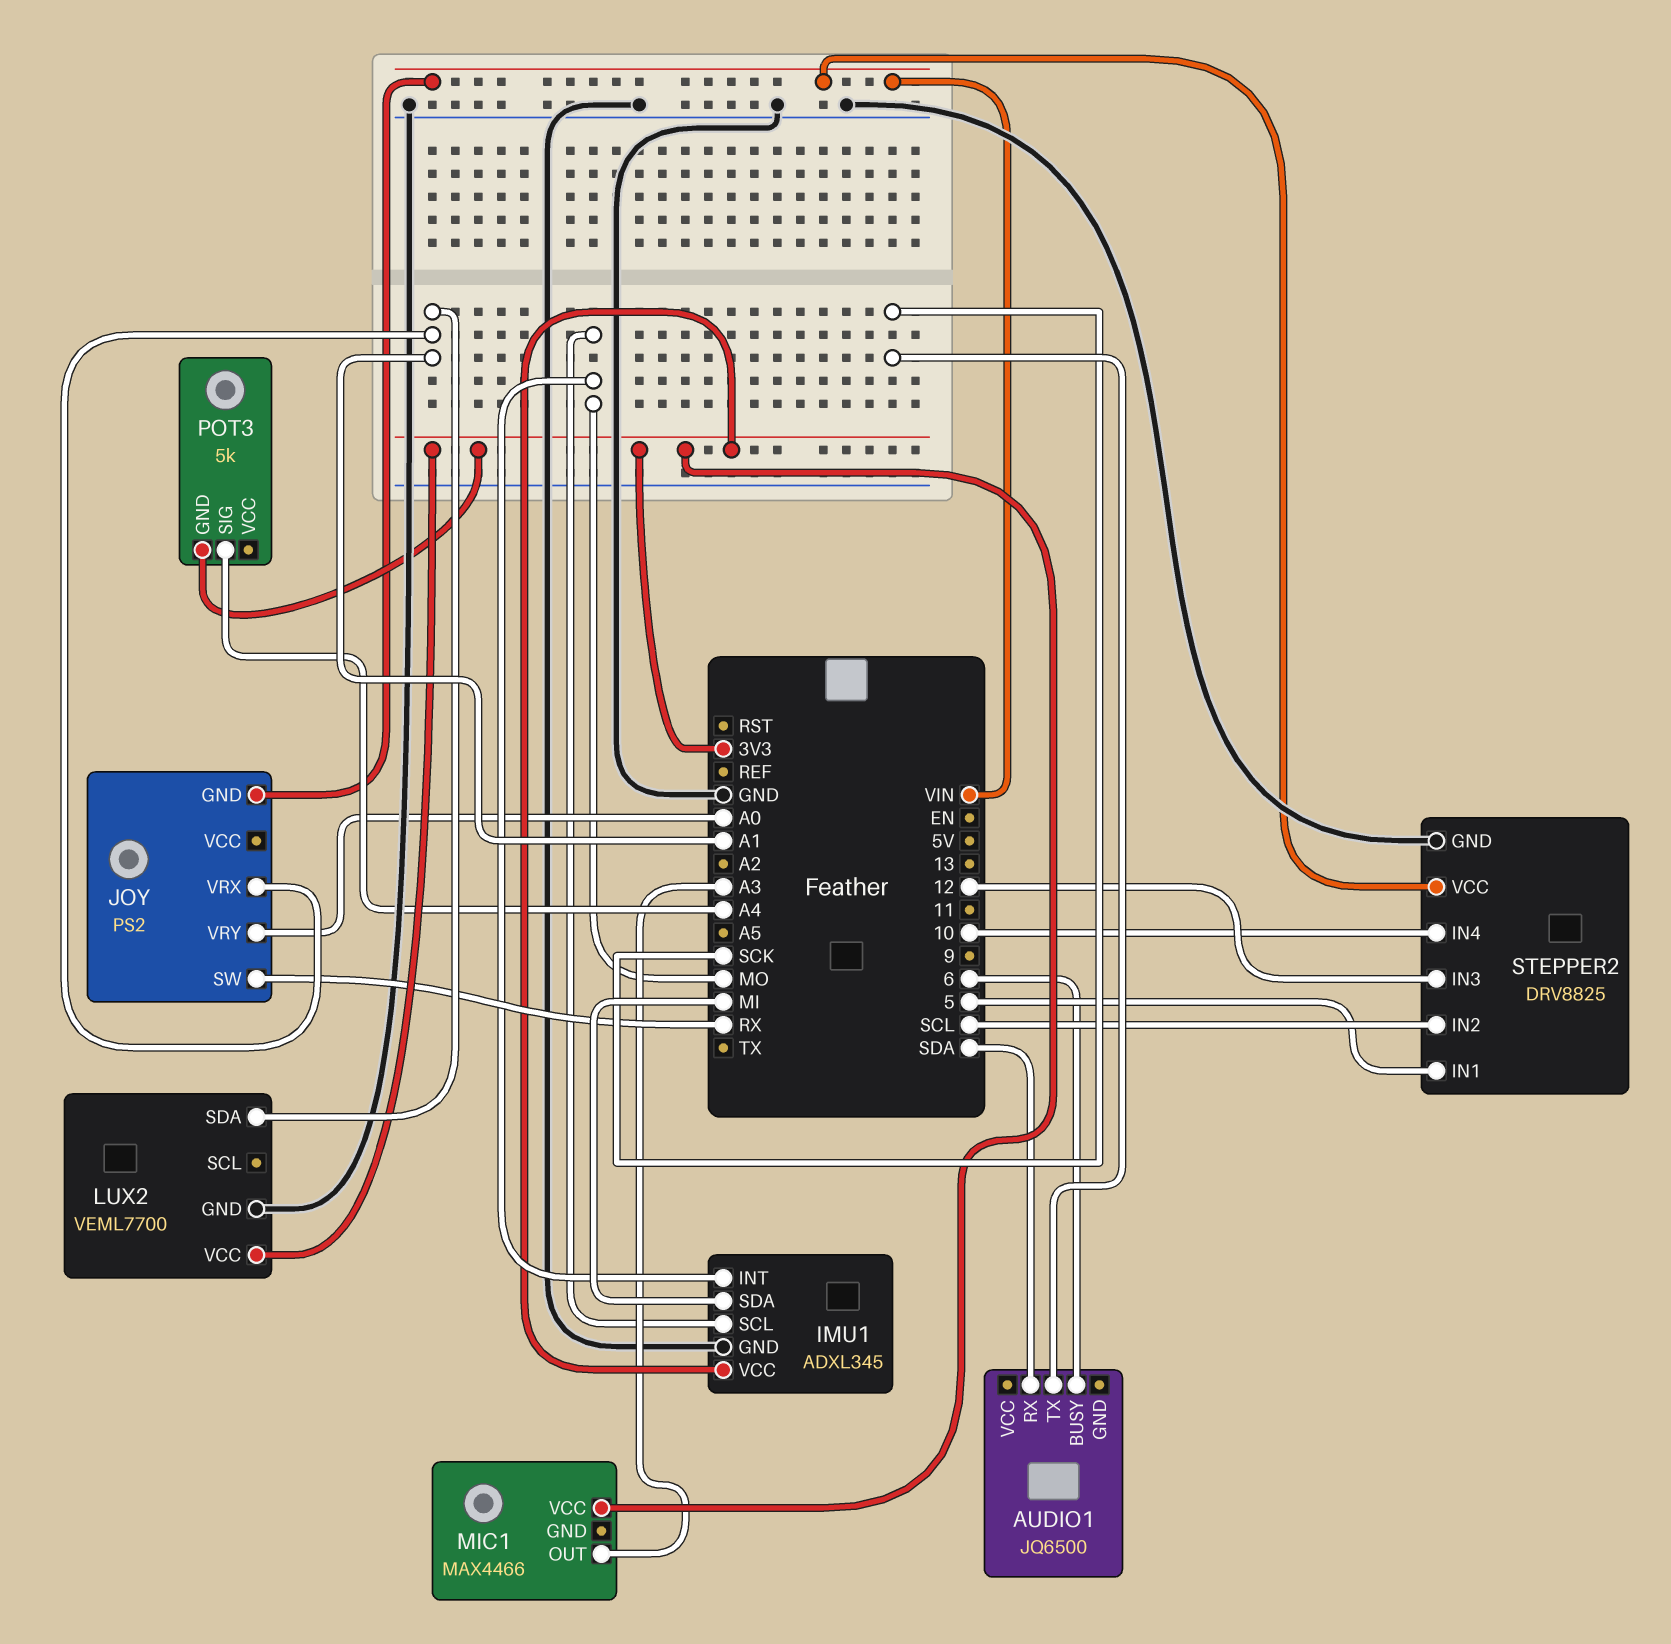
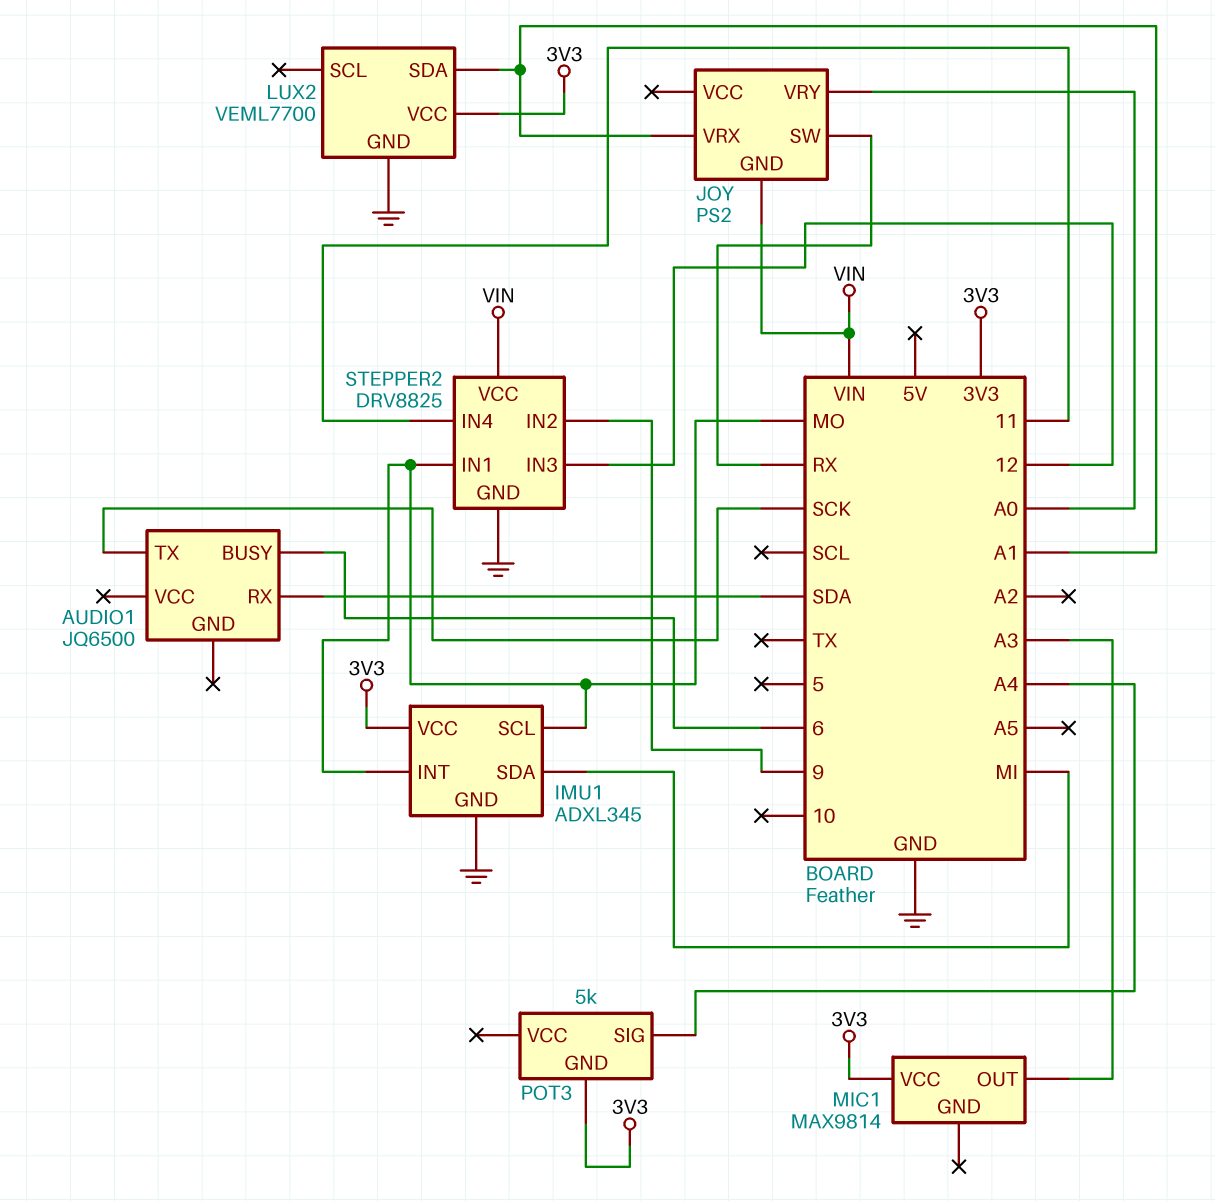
MIC1: MAX4466 -> MAX9814
STEPPER2 pin IN1: 5 -> MO
STEPPER2 pin IN2: SCL -> 9
STEPPER2 pin IN4: 10 -> 11

